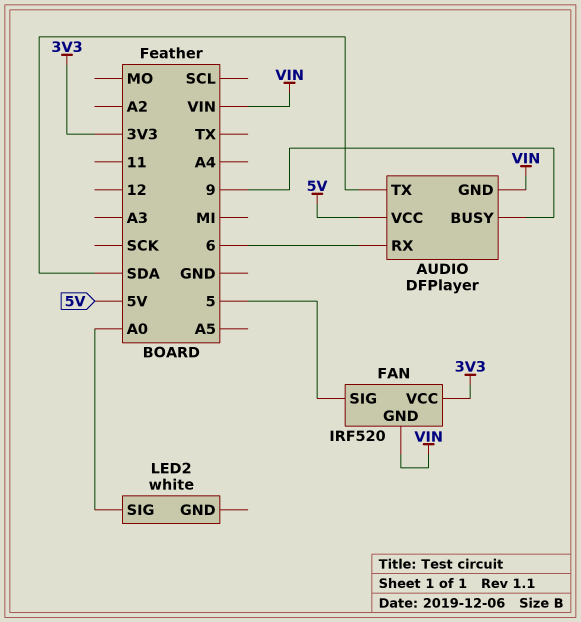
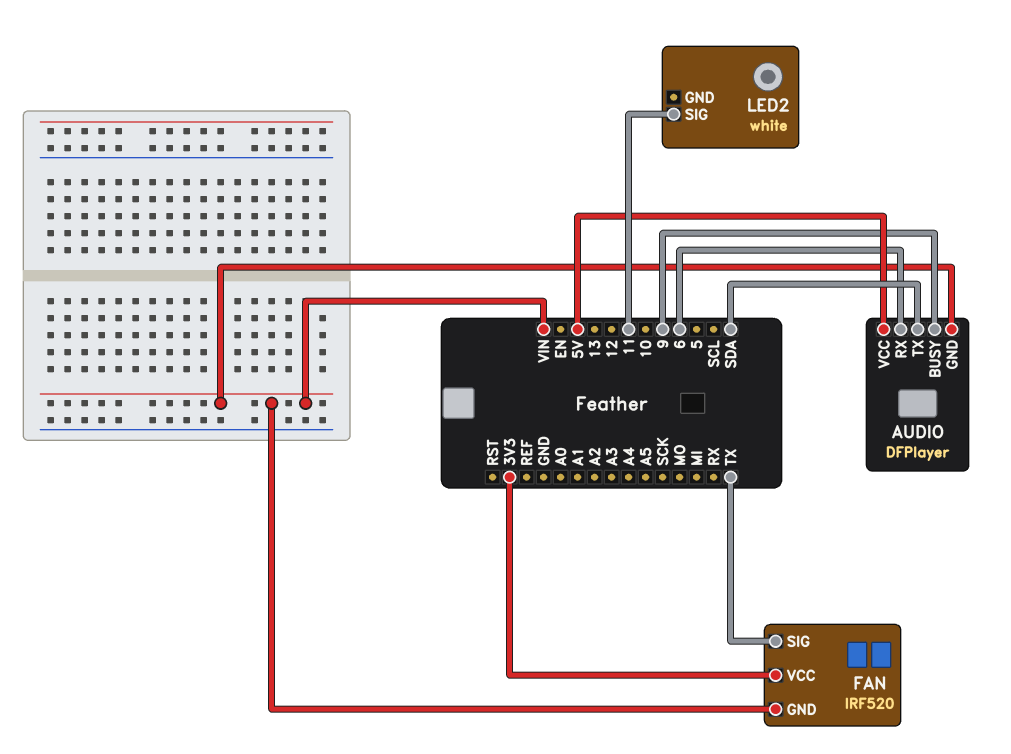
FAN pin SIG: 5 -> TX
LED2 pin SIG: A0 -> 11

